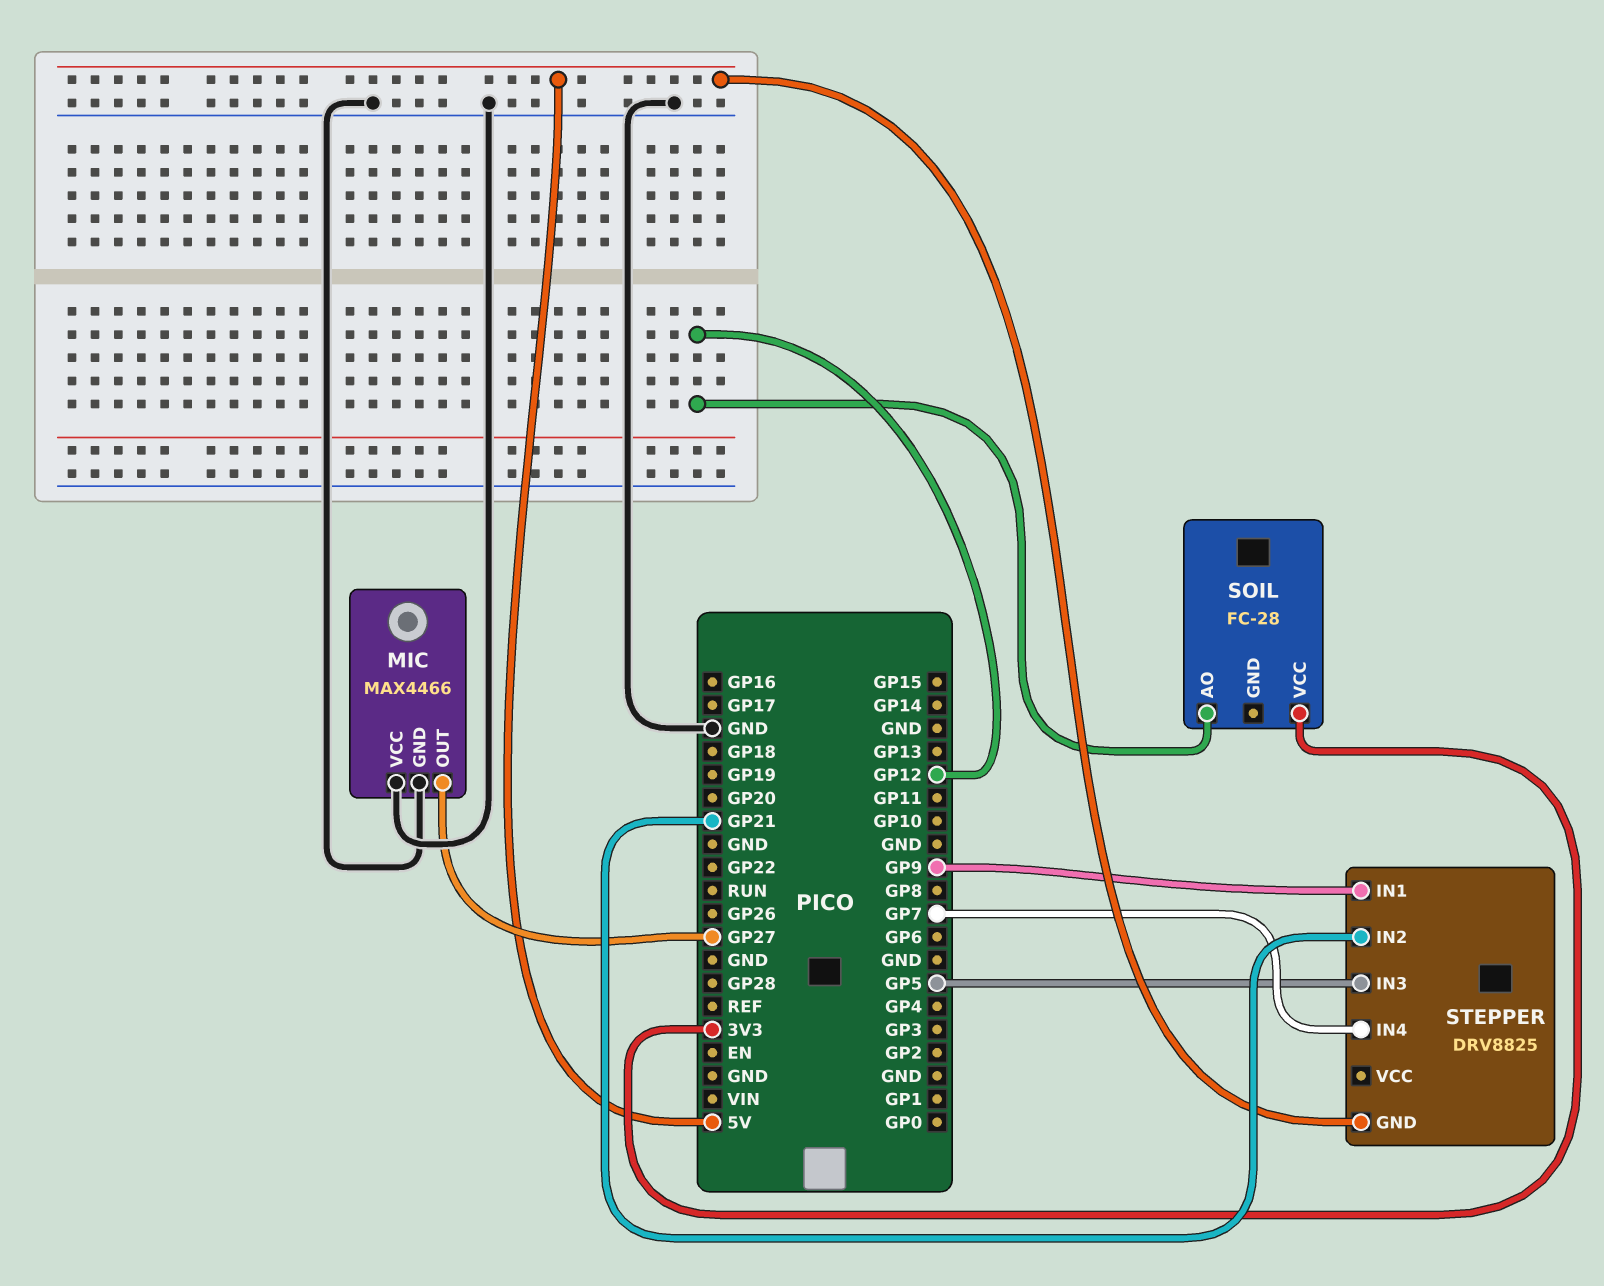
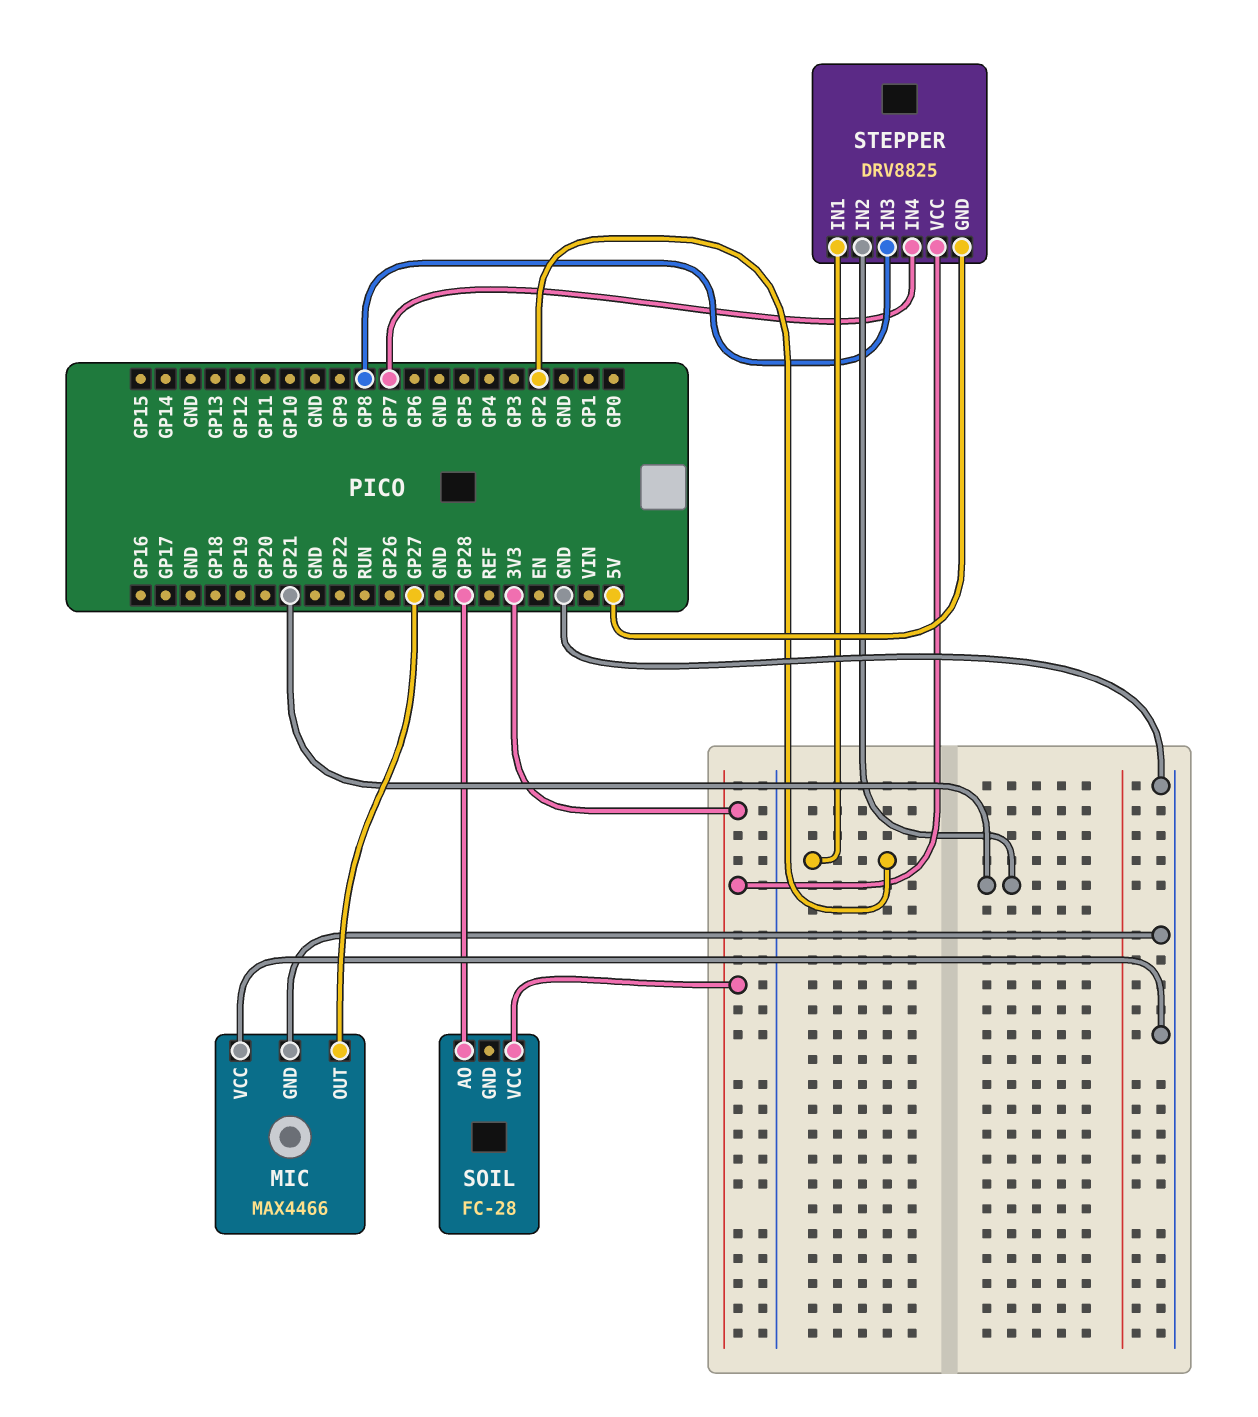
SOIL pin AO: GP12 -> GP28
STEPPER pin IN1: GP9 -> GP2
STEPPER pin IN3: GP5 -> GP8
STEPPER pin VCC: none -> 3V3

